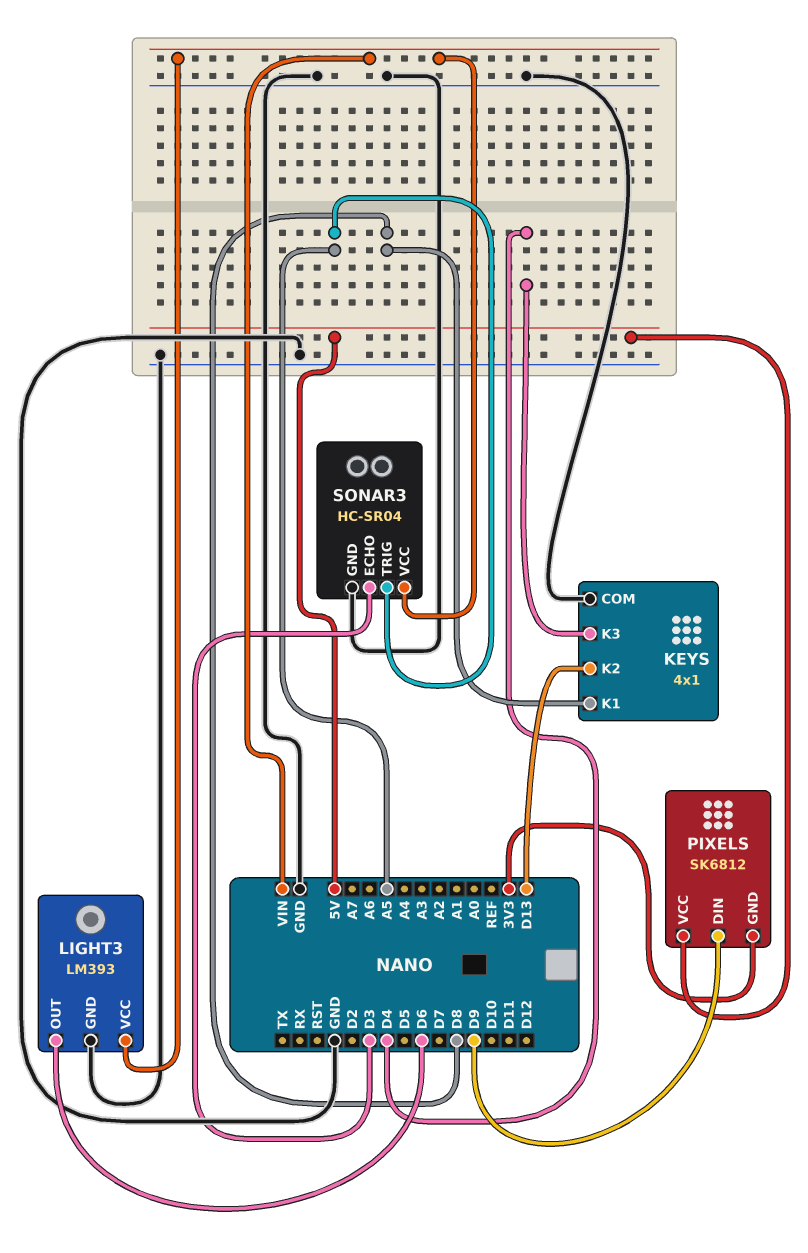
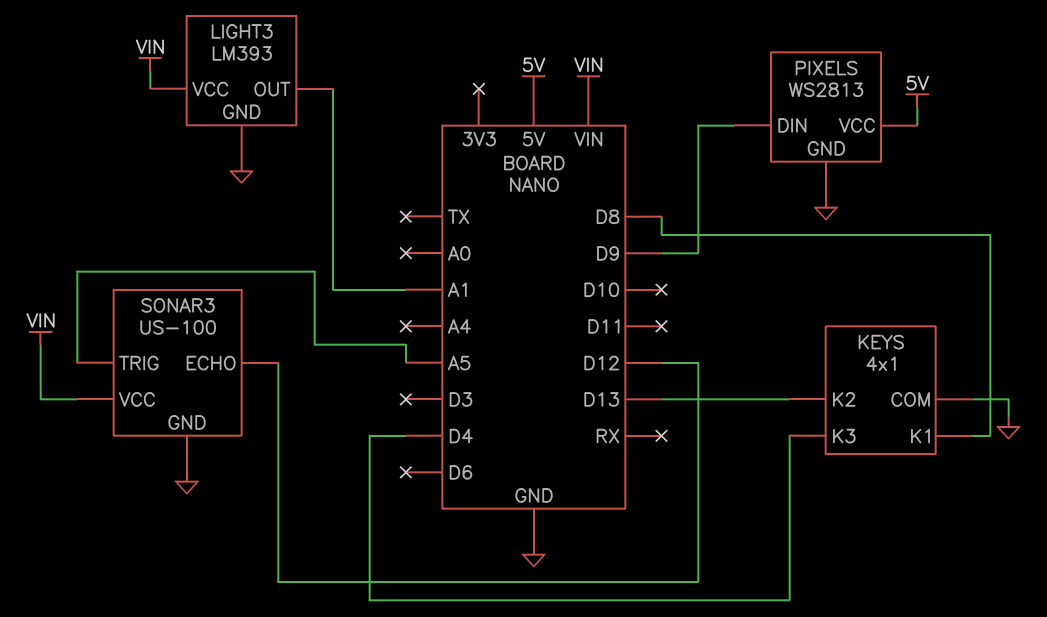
LIGHT3 pin OUT: D6 -> A1
PIXELS: SK6812 -> WS2813
PIXELS pin GND: 3V3 -> GND
SONAR3: HC-SR04 -> US-100
SONAR3 pin ECHO: D3 -> D12

